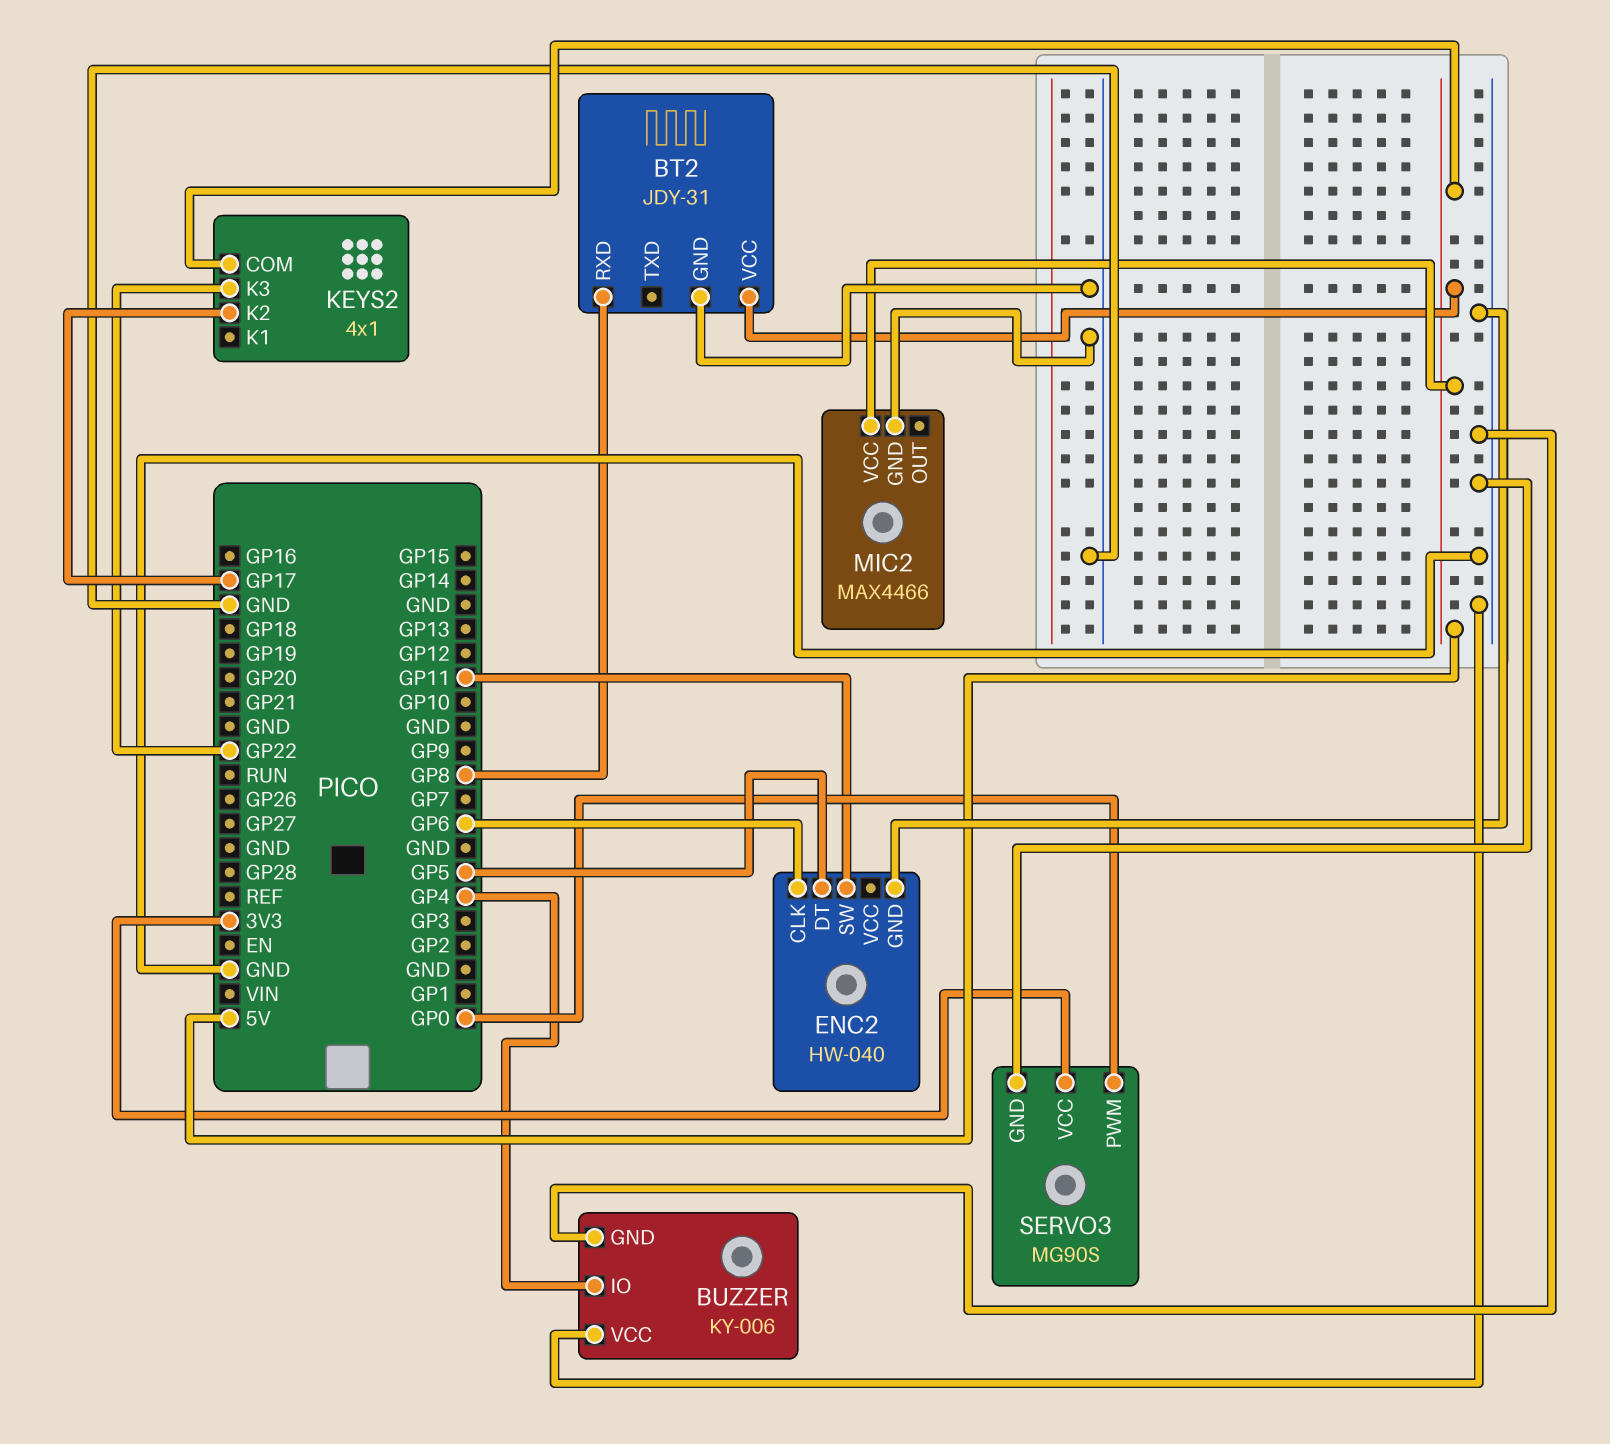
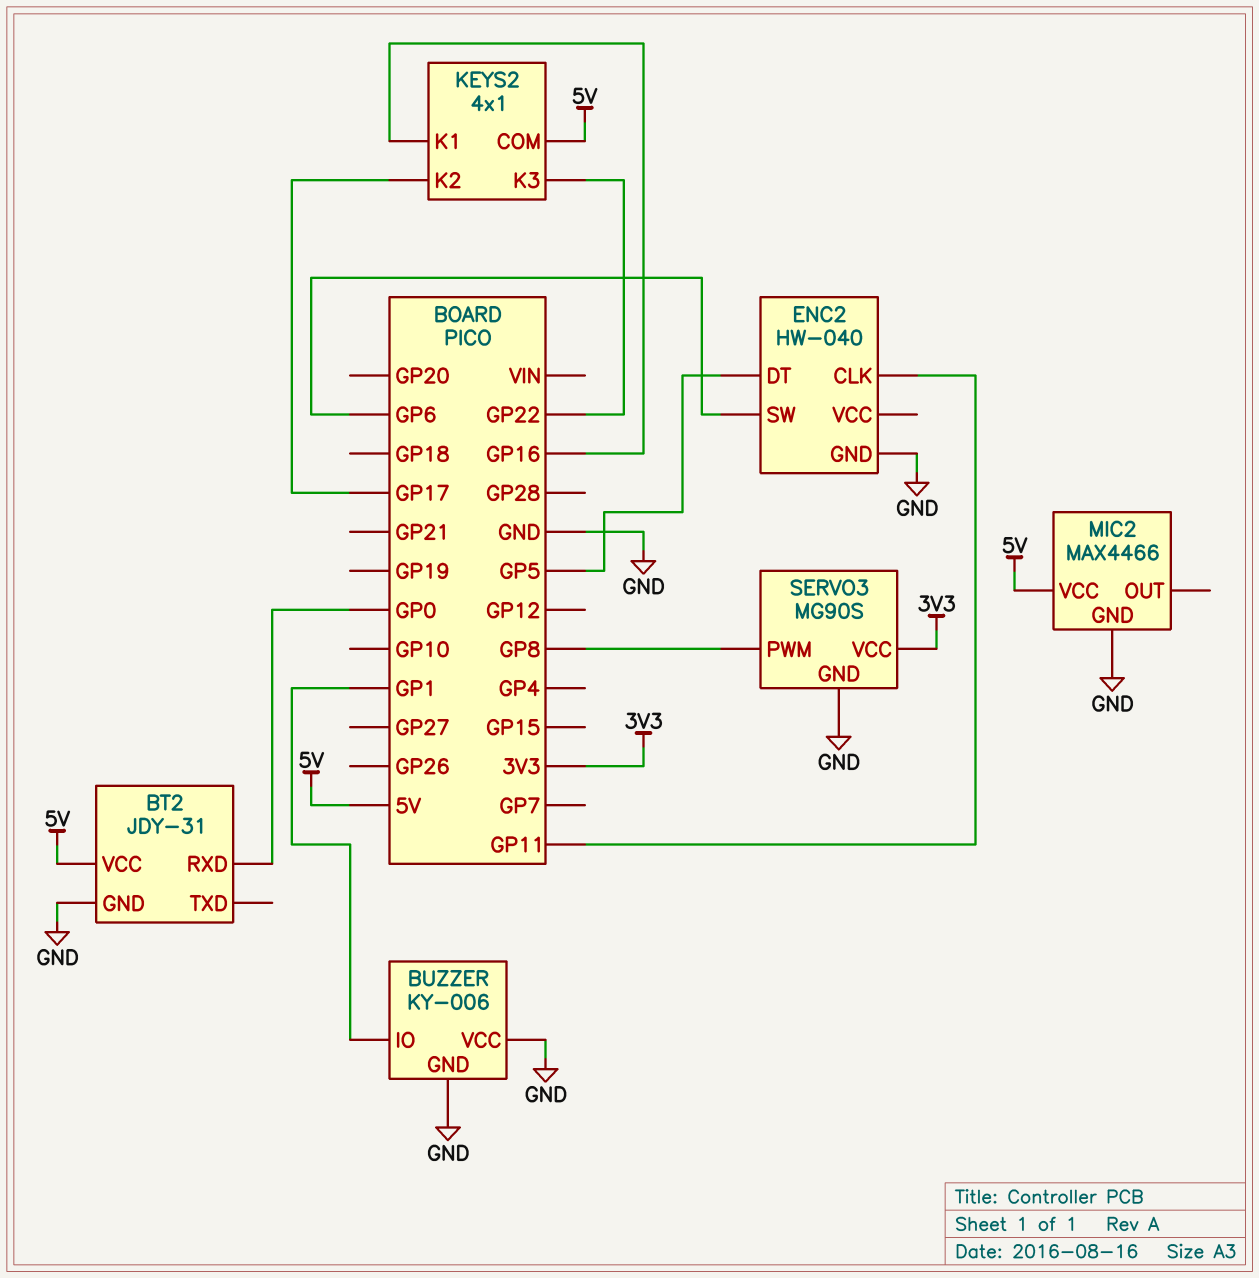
BT2 pin RXD: GP8 -> GP0
BUZZER pin IO: GP4 -> GP1
ENC2 pin CLK: GP6 -> GP11
ENC2 pin SW: GP11 -> GP6
KEYS2 pin K1: none -> GP16
SERVO3 pin PWM: GP0 -> GP8

